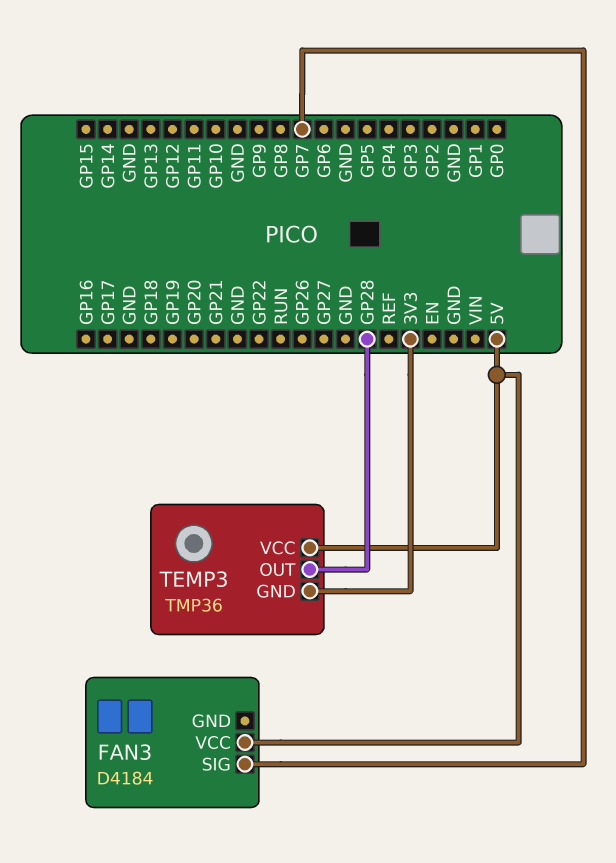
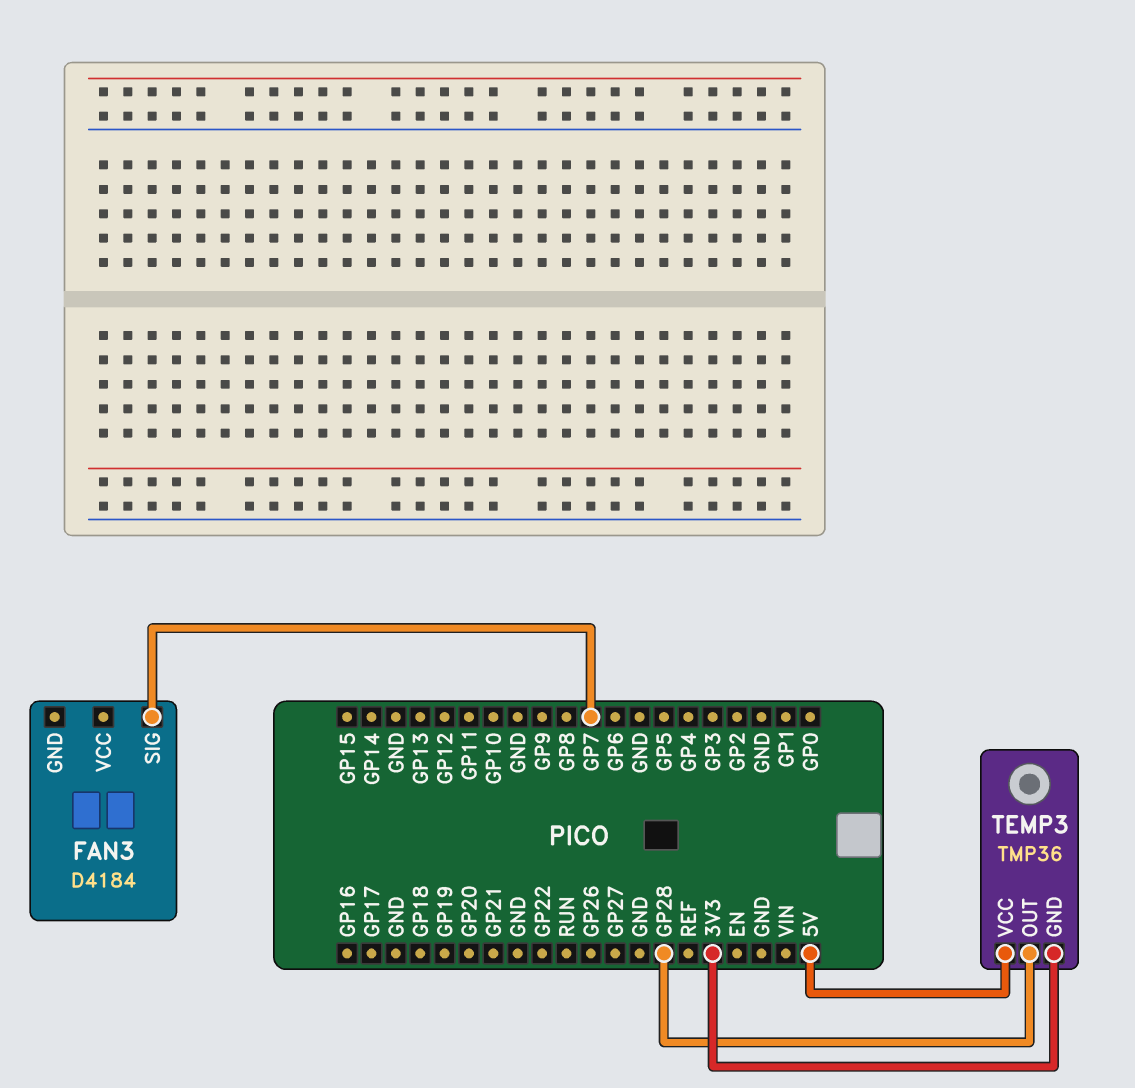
FAN3 pin VCC: 5V -> none

